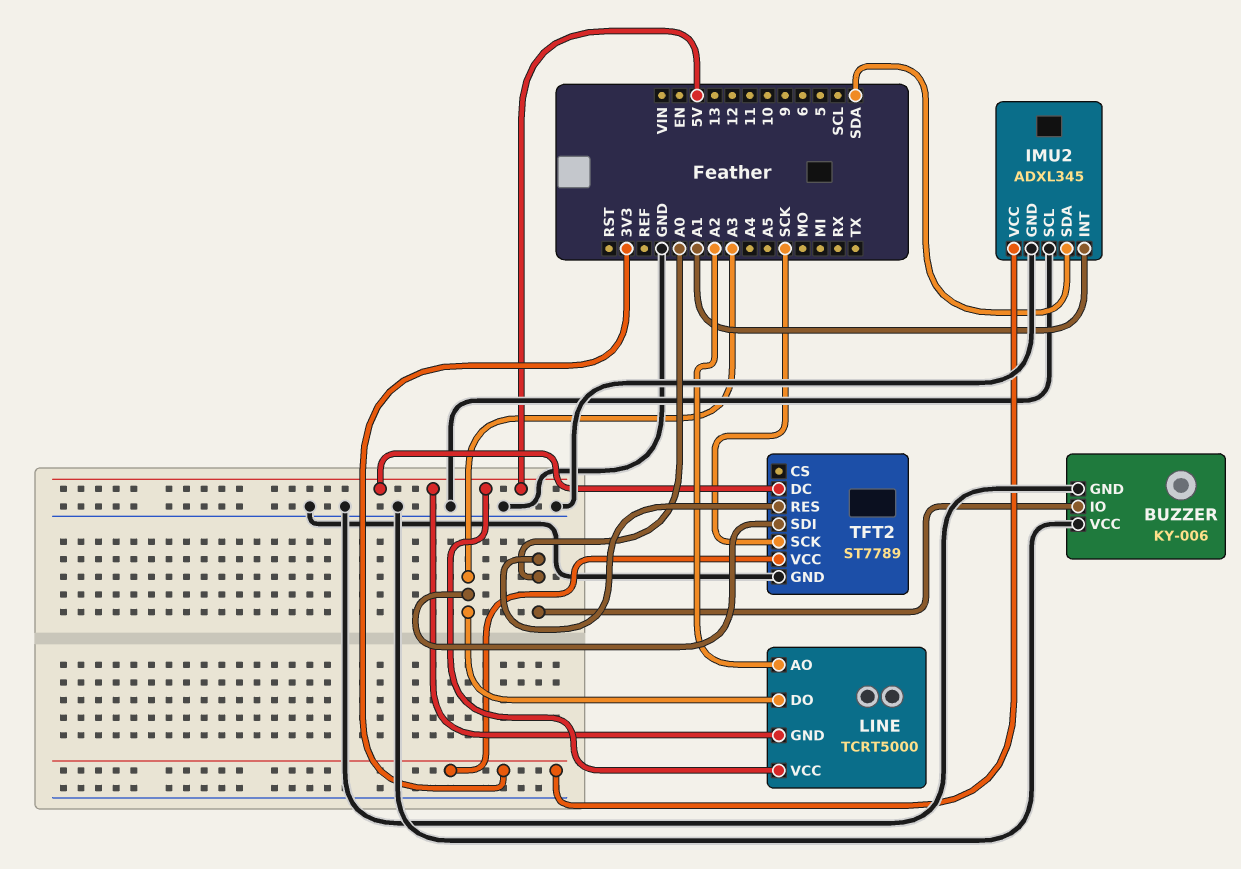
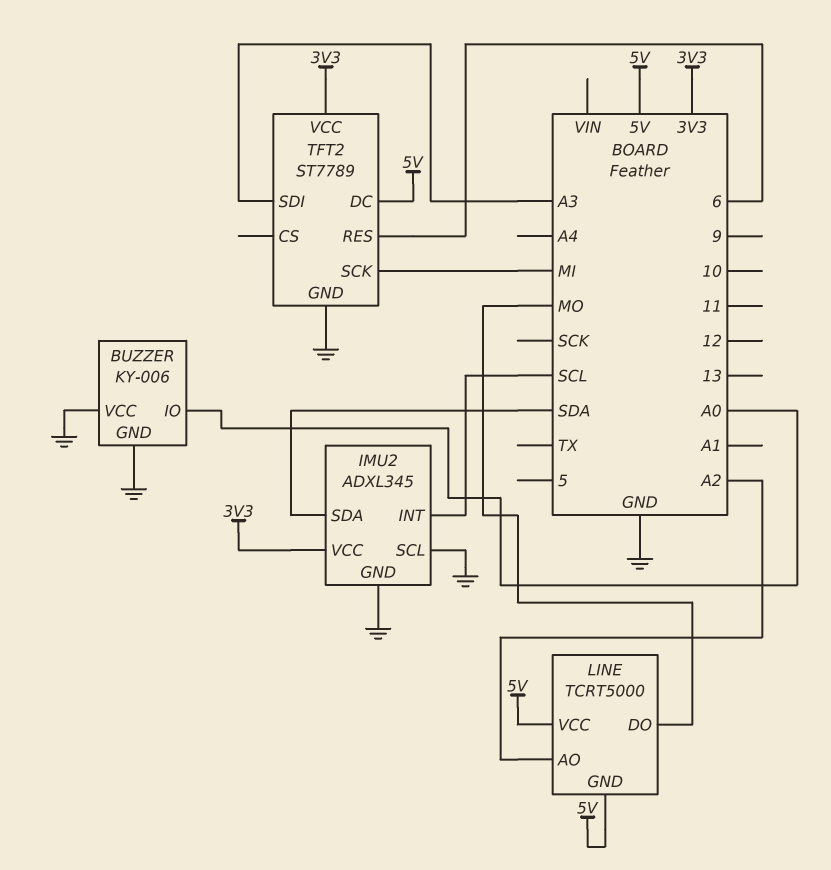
IMU2 pin INT: A1 -> SCL
LINE pin DO: A3 -> MO
TFT2 pin RES: A0 -> 6
TFT2 pin SCK: SCK -> MI

